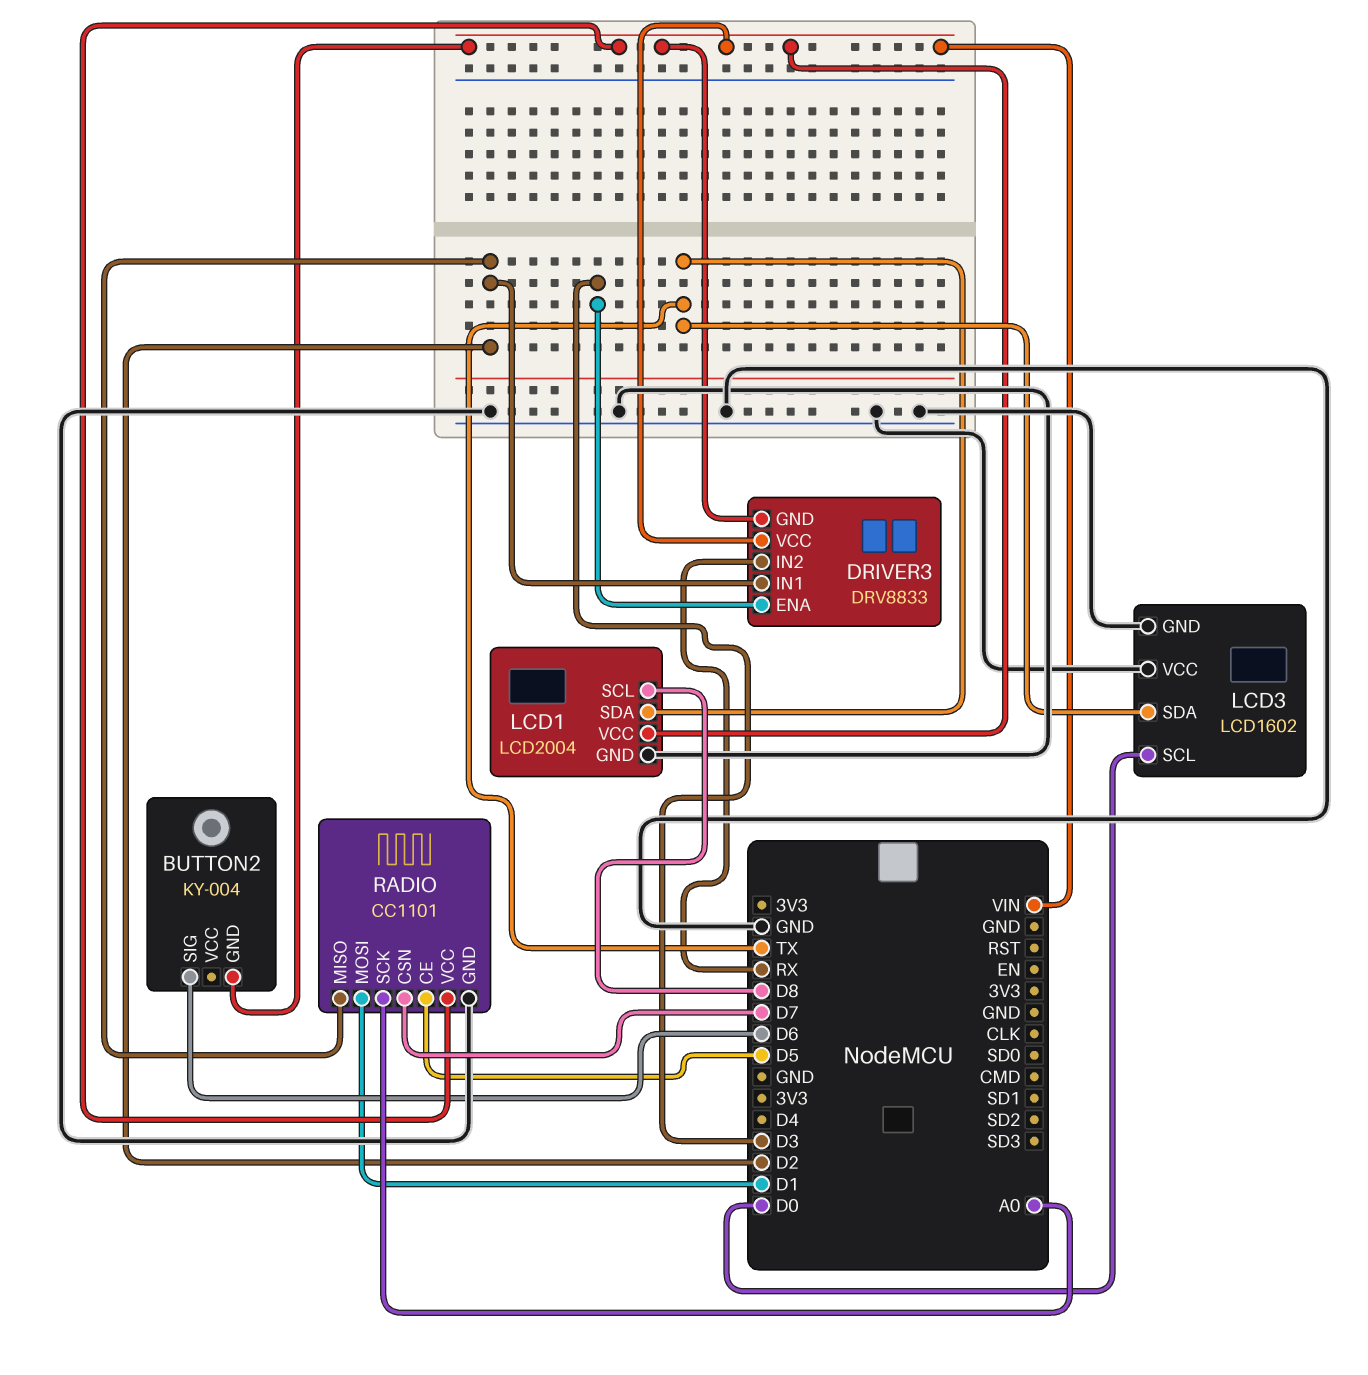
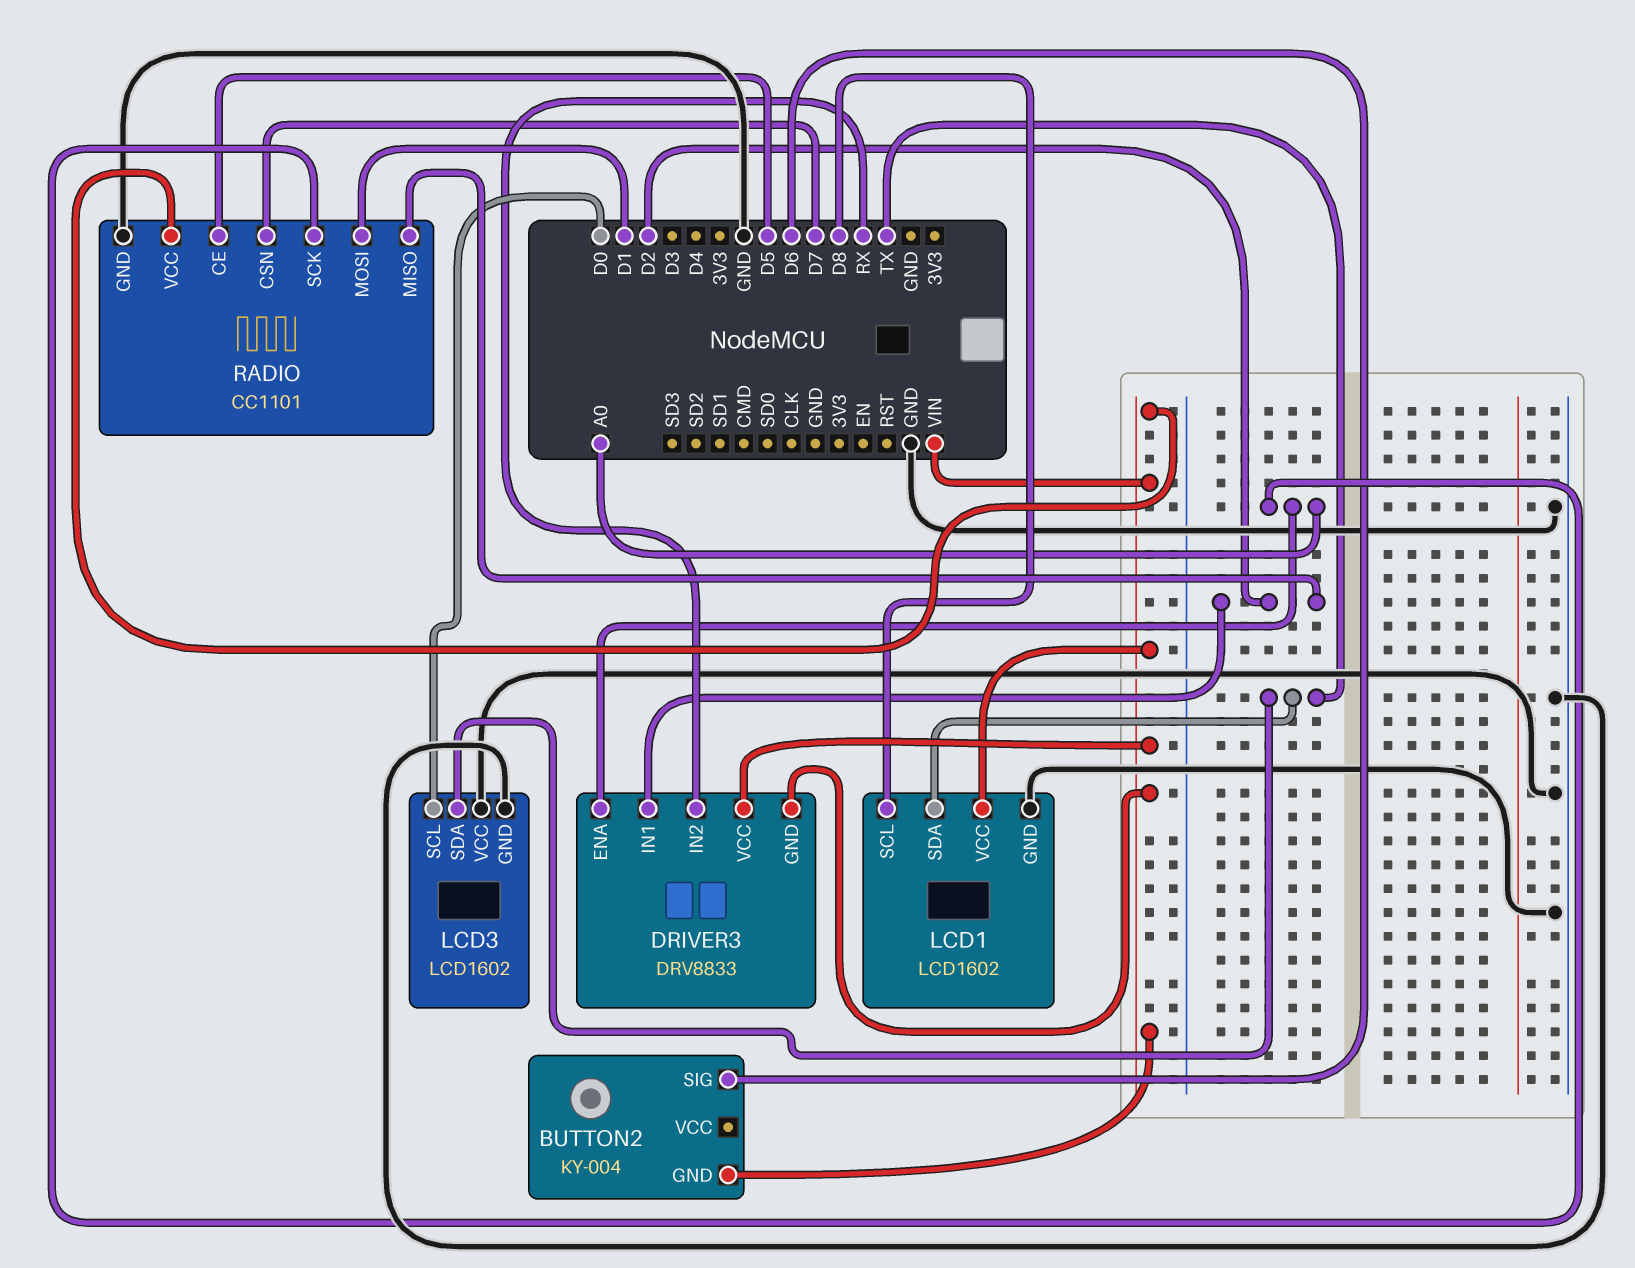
DRIVER3 pin ENA: D3 -> A0
LCD1: LCD2004 -> LCD1602

